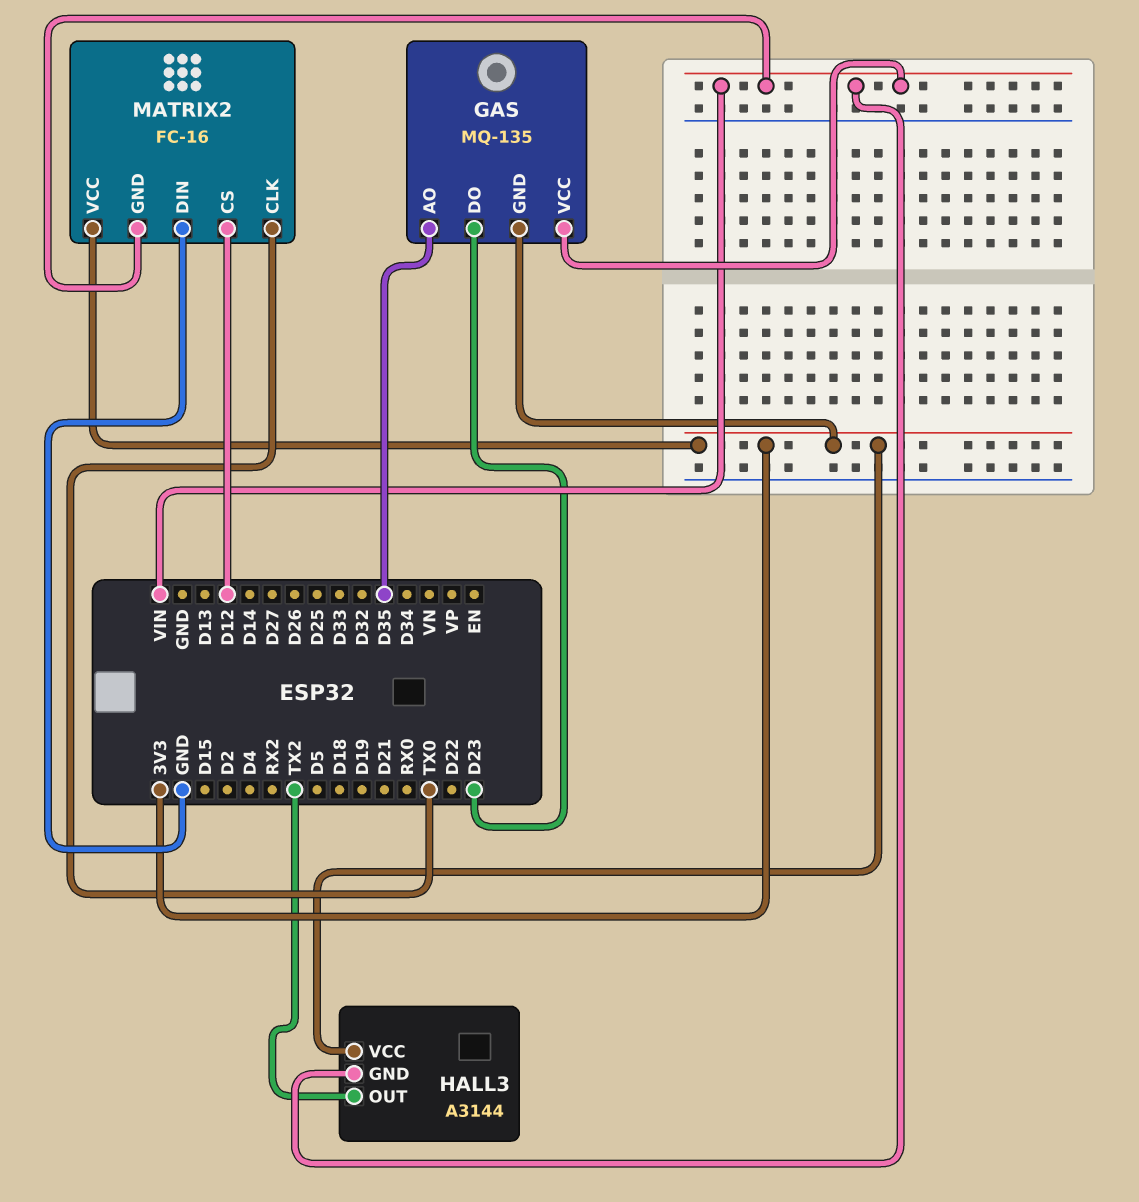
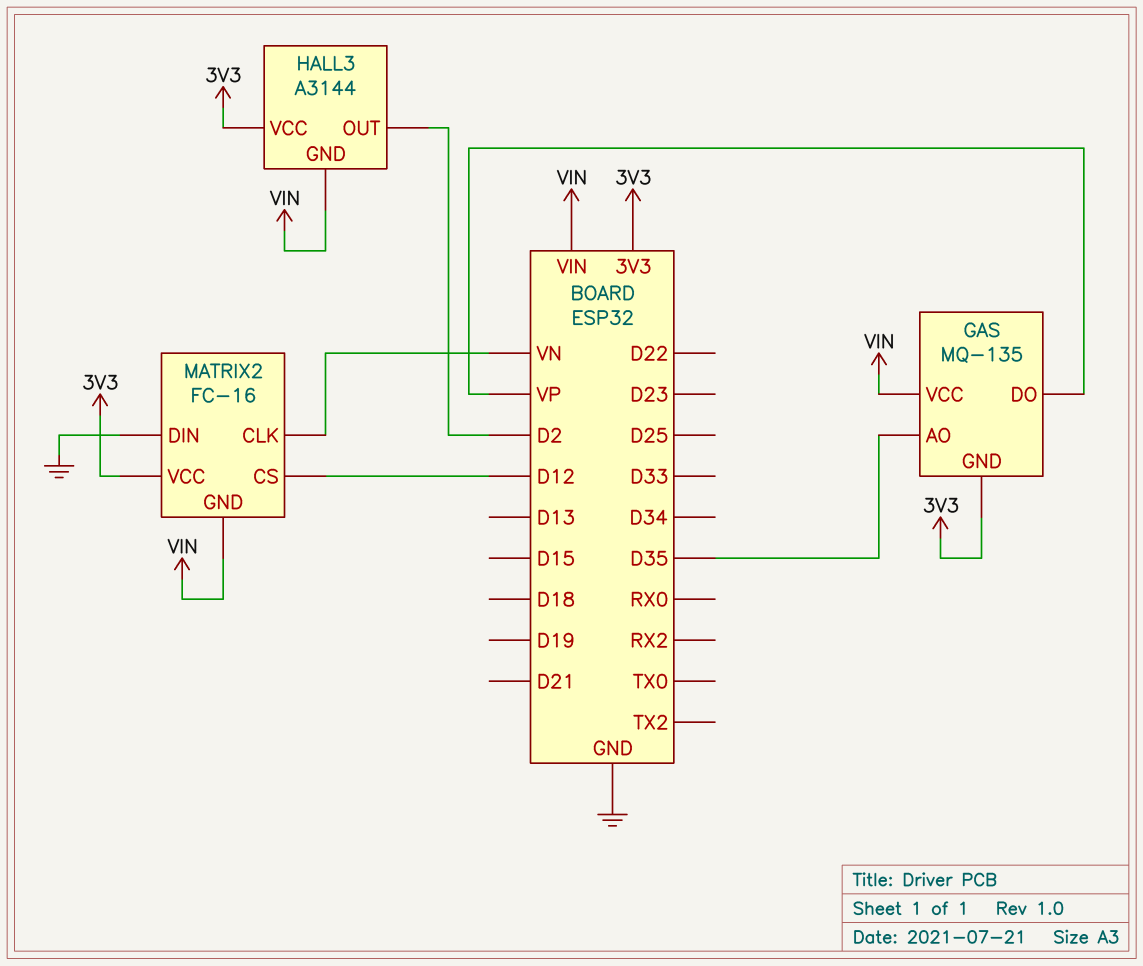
GAS pin DO: D23 -> VP
HALL3 pin OUT: TX2 -> D2
MATRIX2 pin CLK: TX0 -> VN

